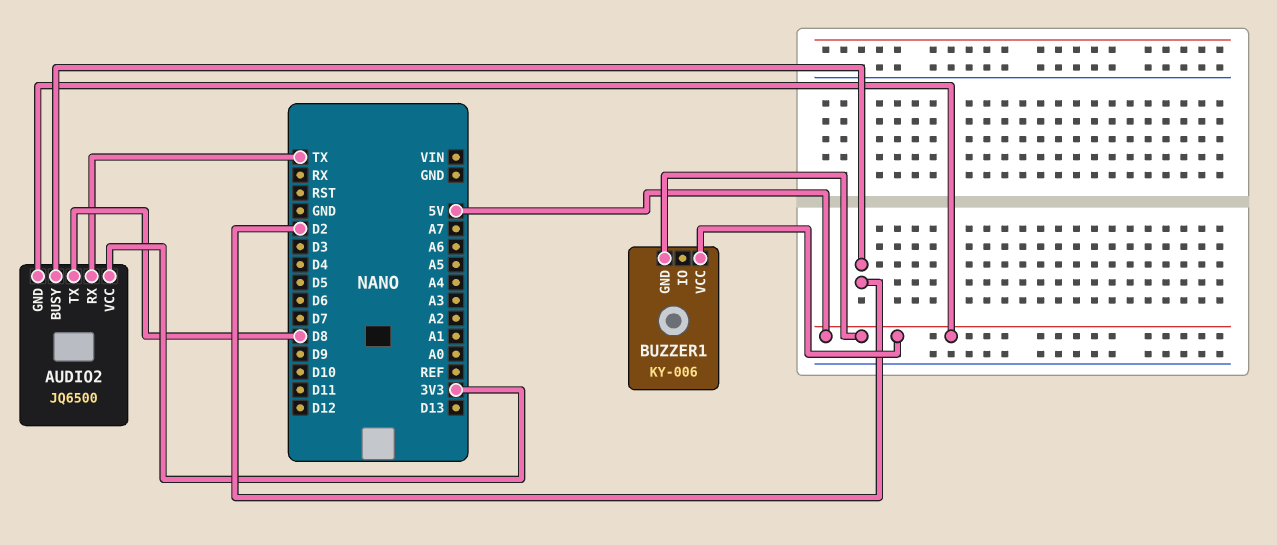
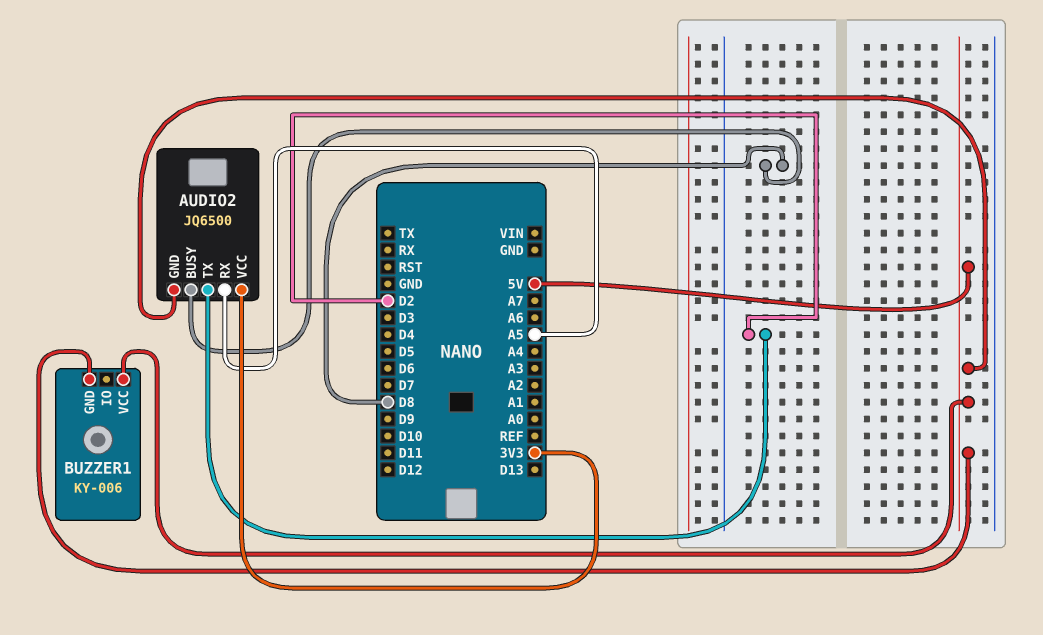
AUDIO2 pin BUSY: D2 -> D8
AUDIO2 pin RX: TX -> A5
AUDIO2 pin TX: D8 -> D2

